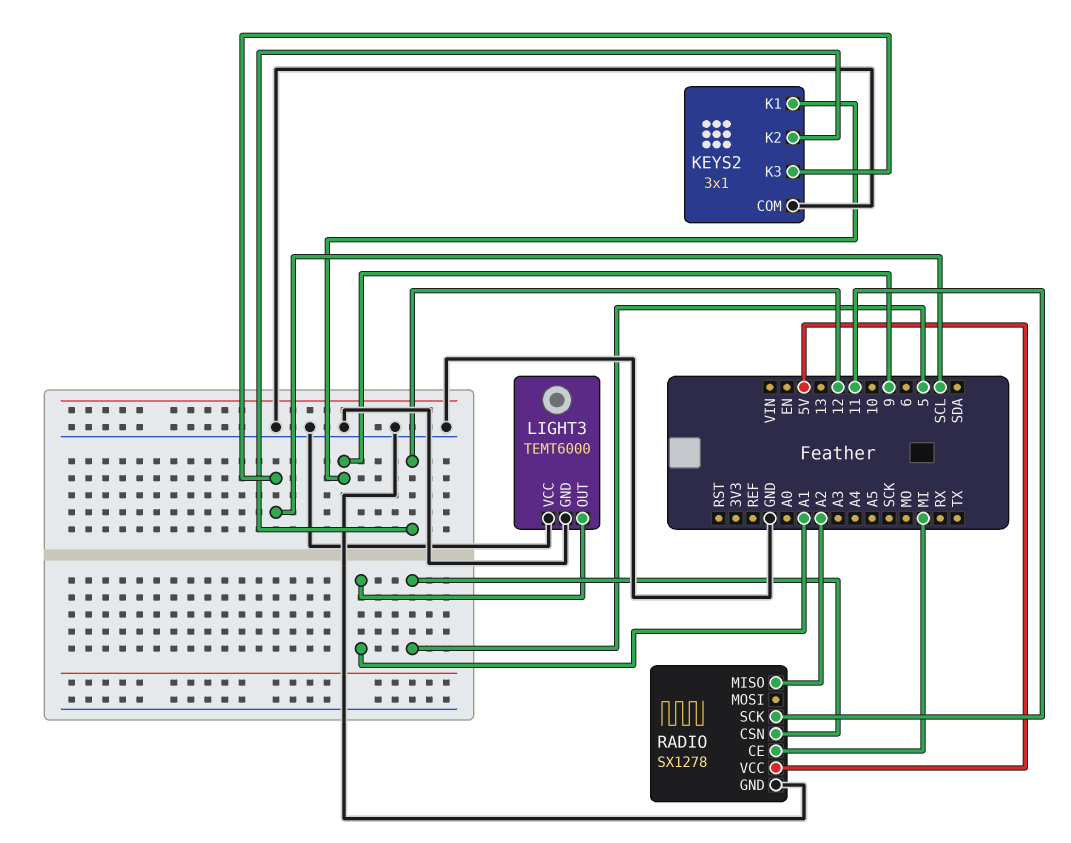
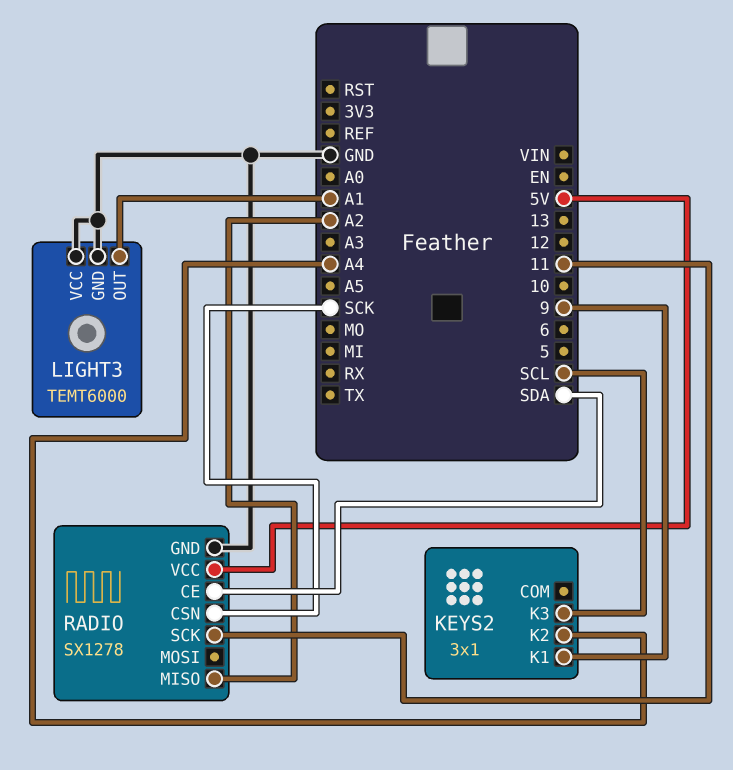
KEYS2 pin COM: GND -> none
KEYS2 pin K2: 12 -> A4
RADIO pin CE: MI -> SDA
RADIO pin CSN: 5 -> SCK

